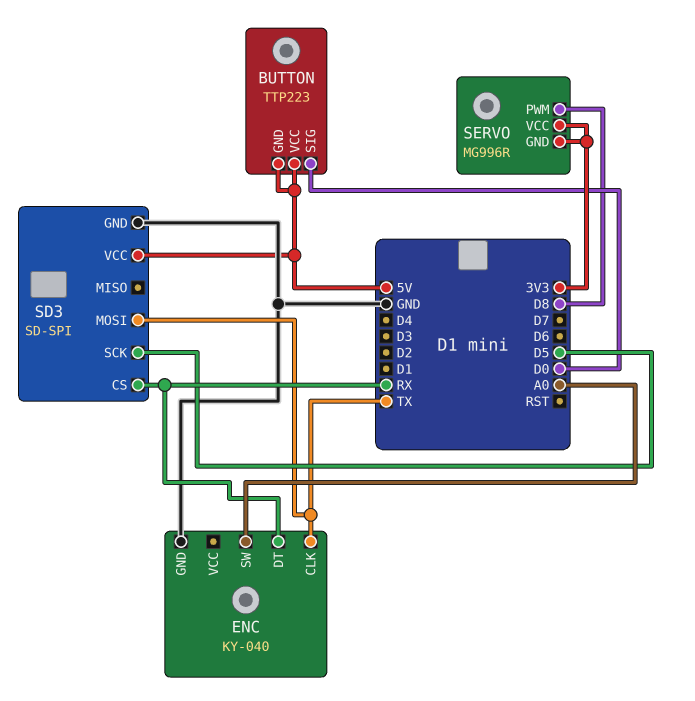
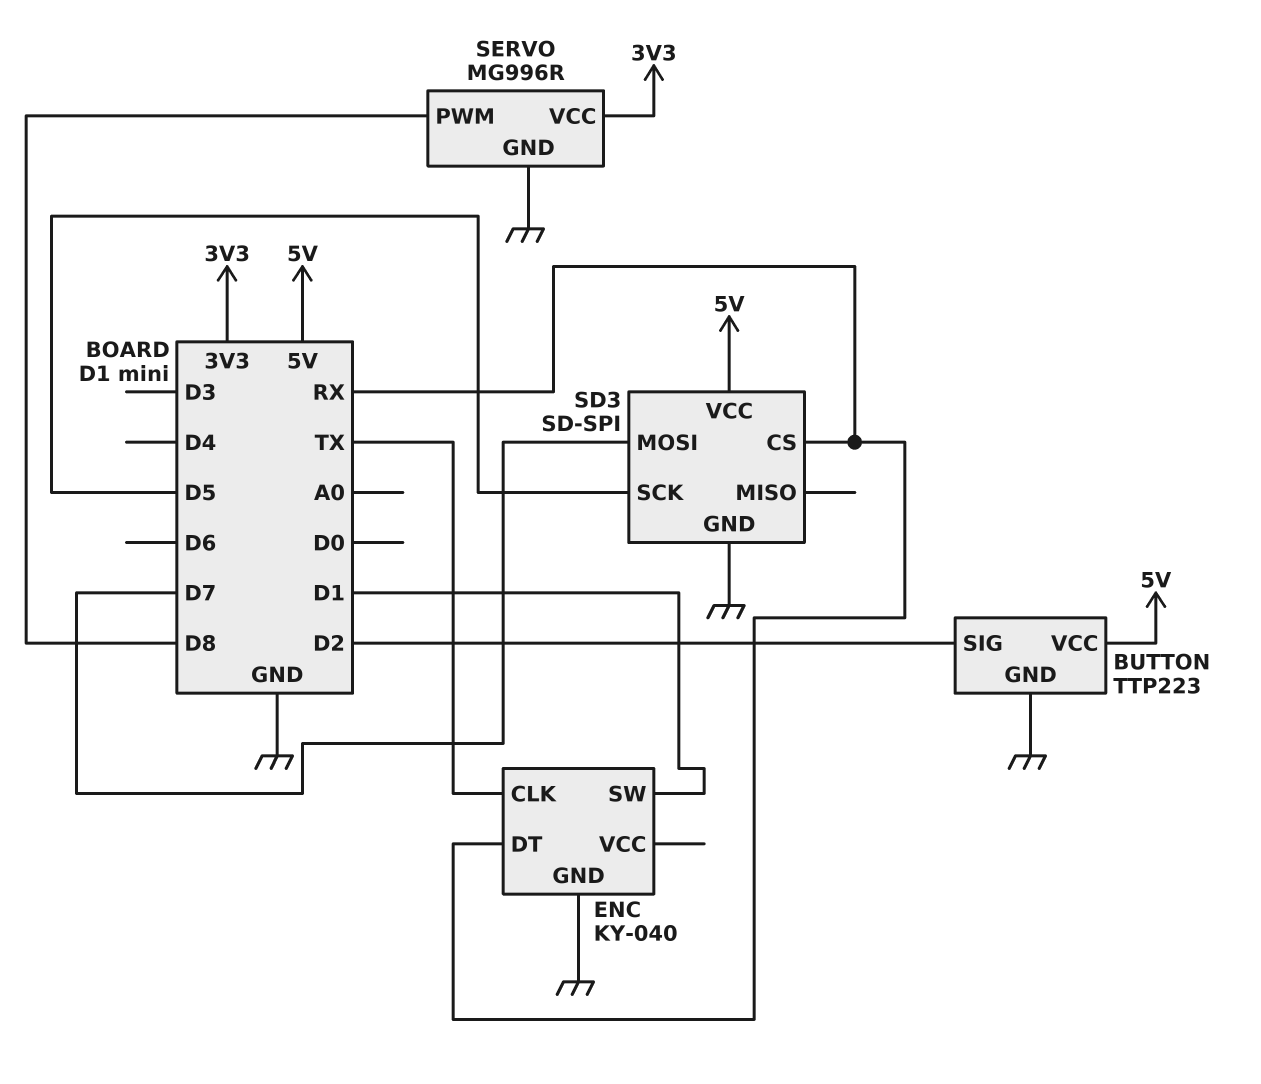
BUTTON pin GND: 5V -> GND
BUTTON pin SIG: D0 -> D2
ENC pin SW: A0 -> D1
SD3 pin MOSI: TX -> D7
SERVO pin GND: 3V3 -> GND

